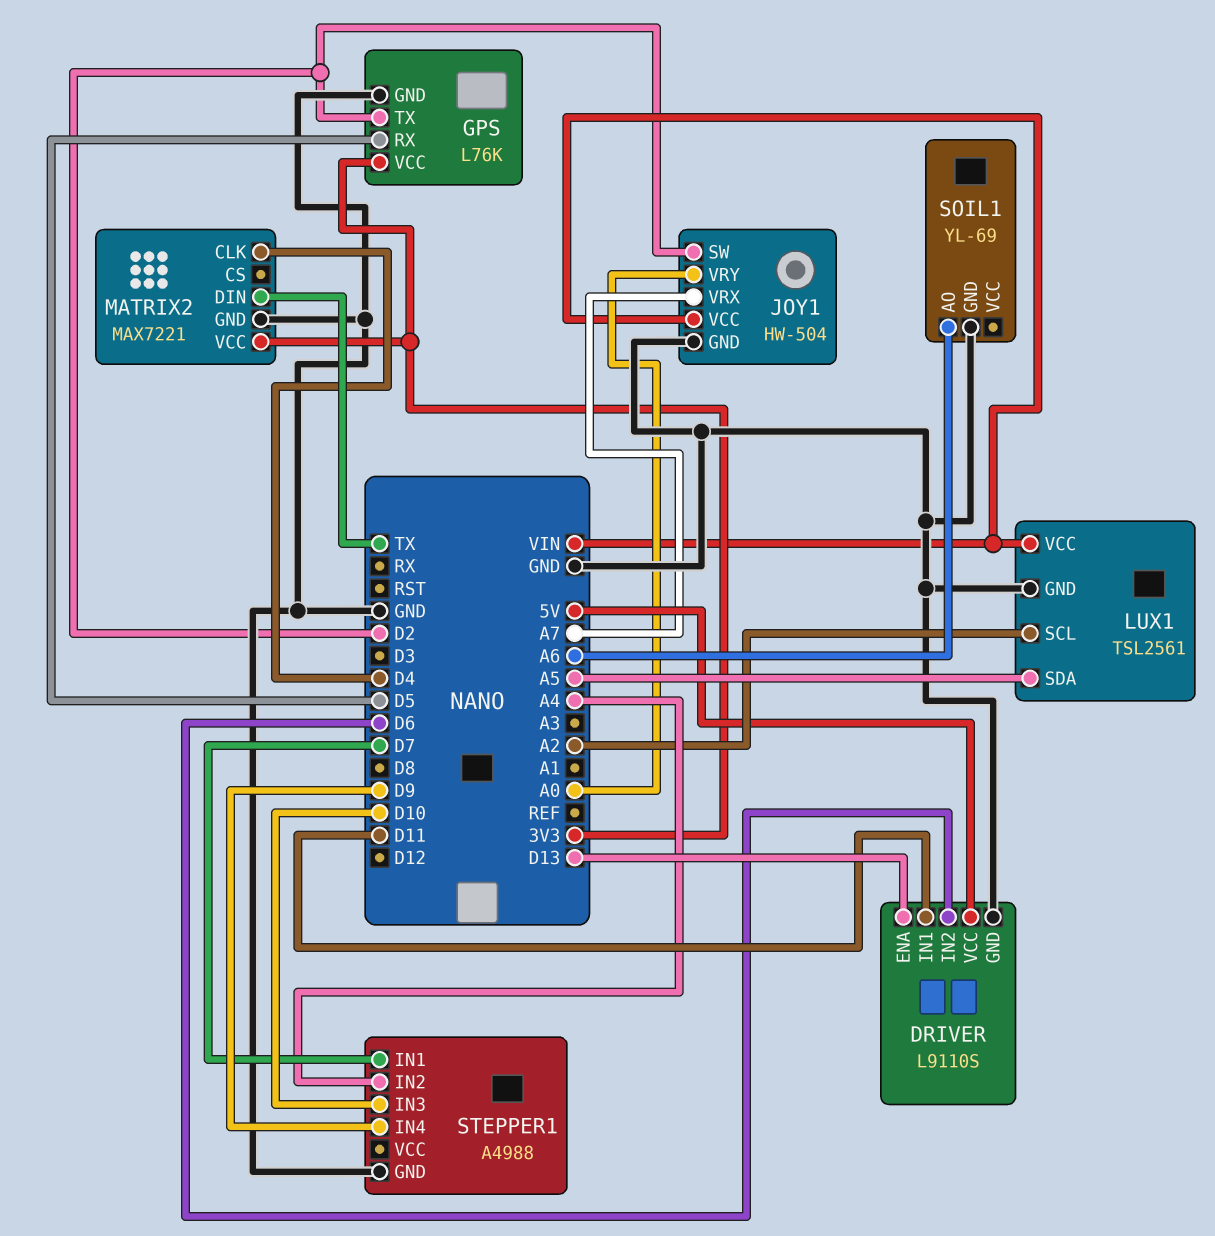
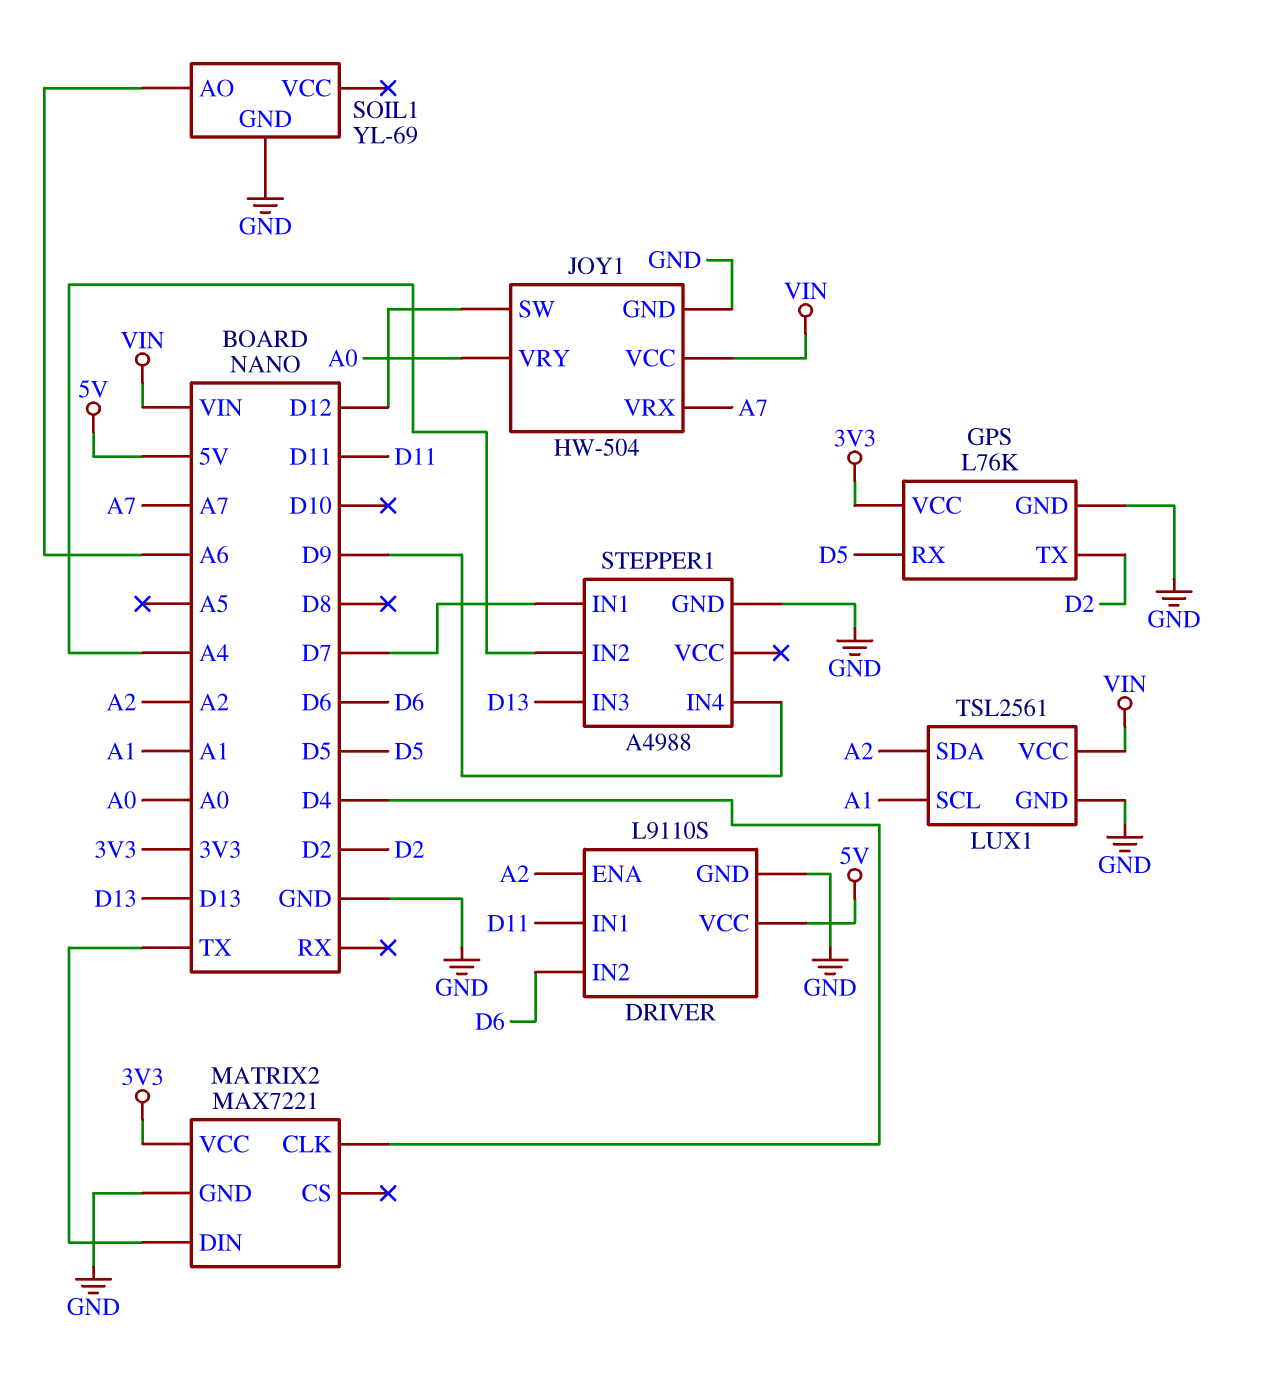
DRIVER pin ENA: D13 -> A2
JOY1 pin SW: D2 -> D12
LUX1 pin SCL: A2 -> A1
LUX1 pin SDA: A5 -> A2
STEPPER1 pin IN3: D10 -> D13

